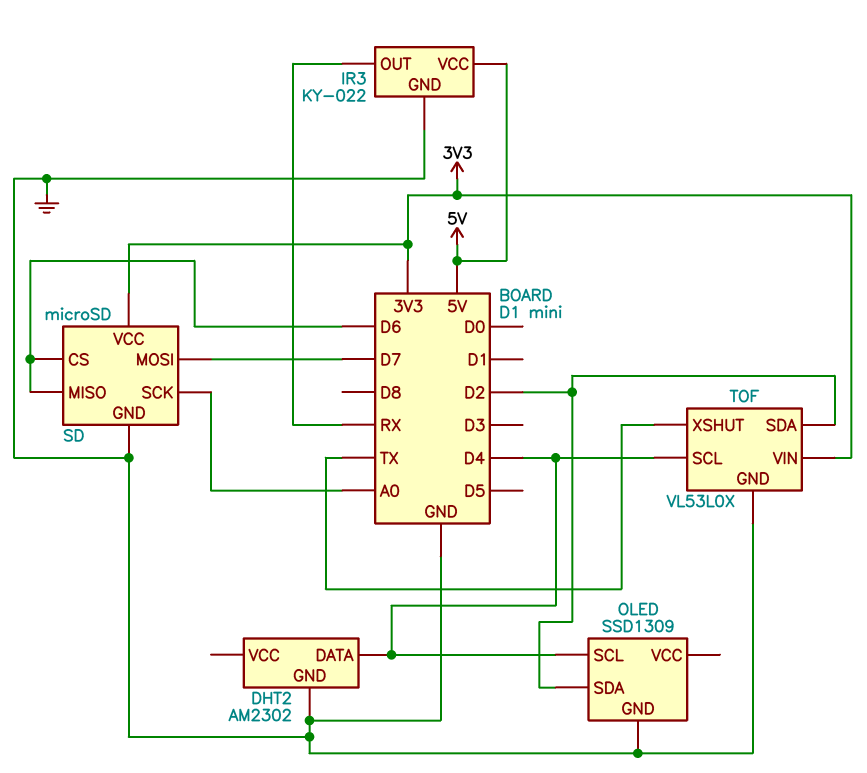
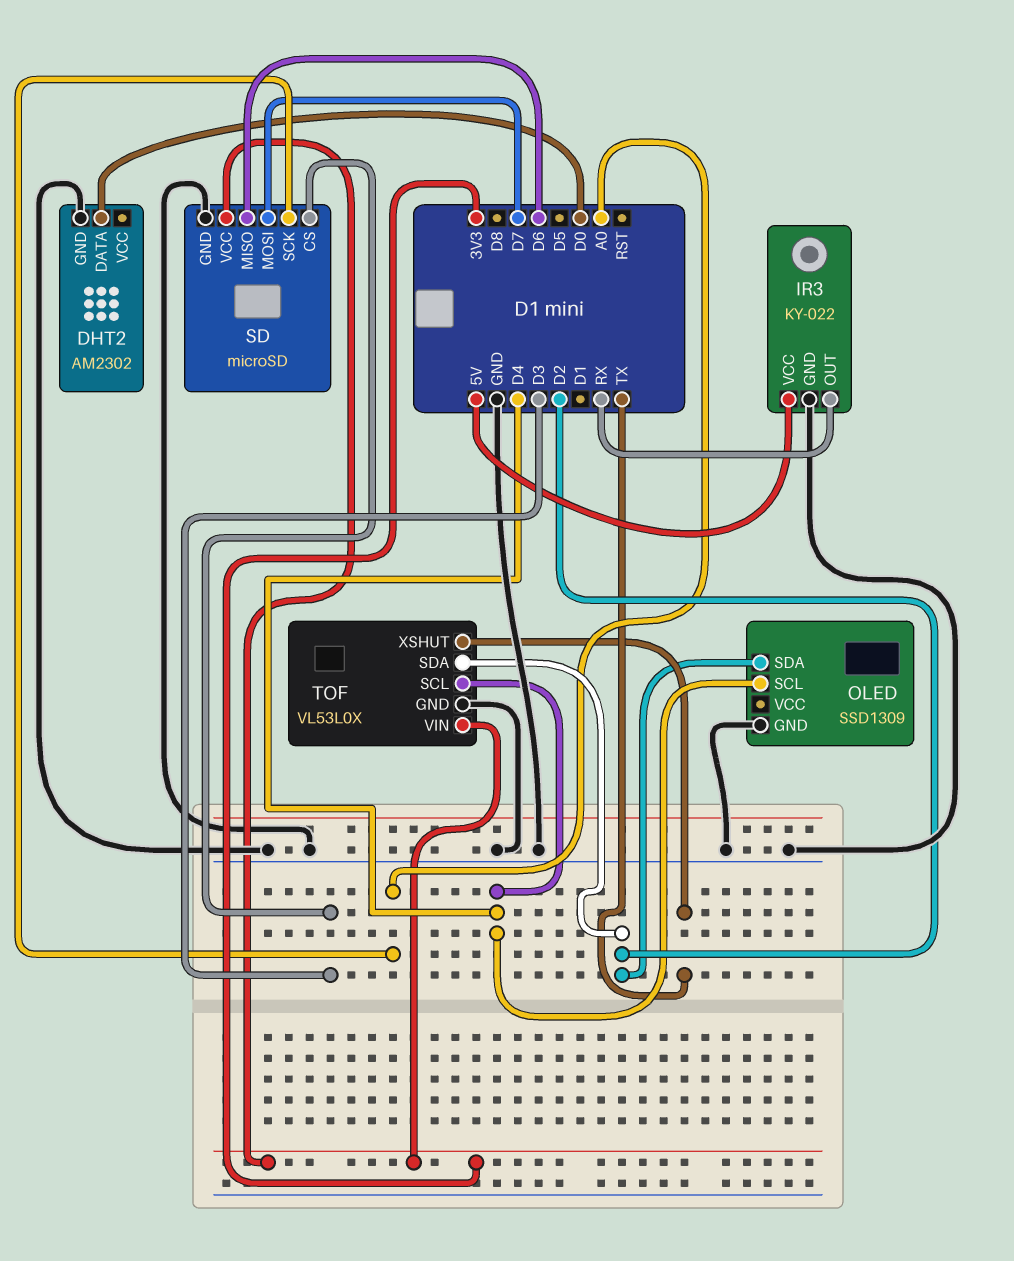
DHT2 pin DATA: D4 -> D0
SD pin CS: D6 -> D3

